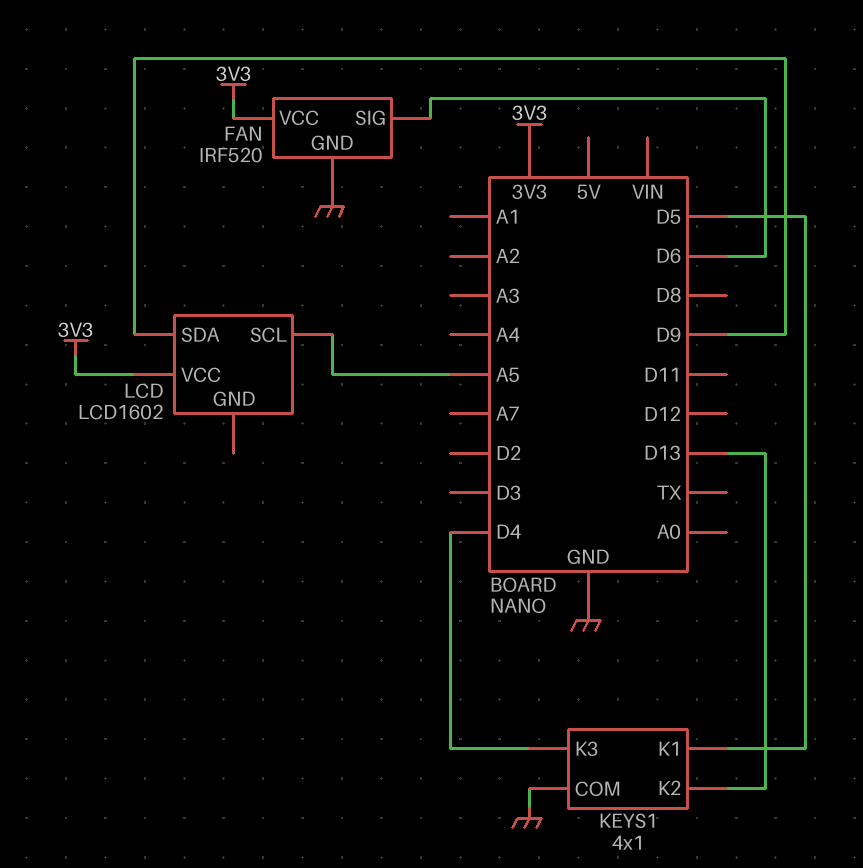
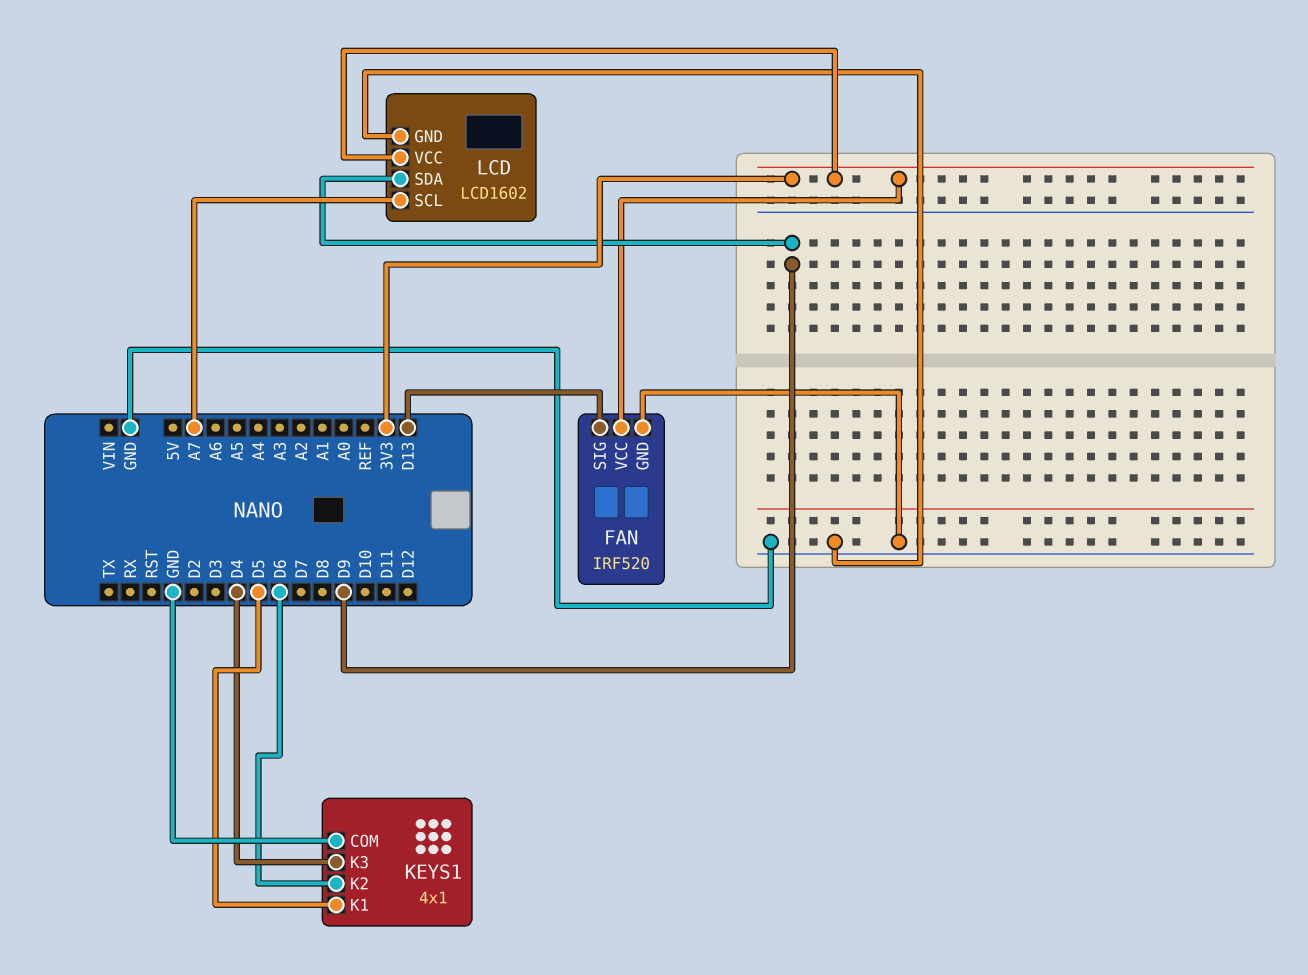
FAN pin SIG: D6 -> D13
KEYS1 pin K2: D13 -> D6
LCD pin GND: none -> GND
LCD pin SCL: A5 -> A7

